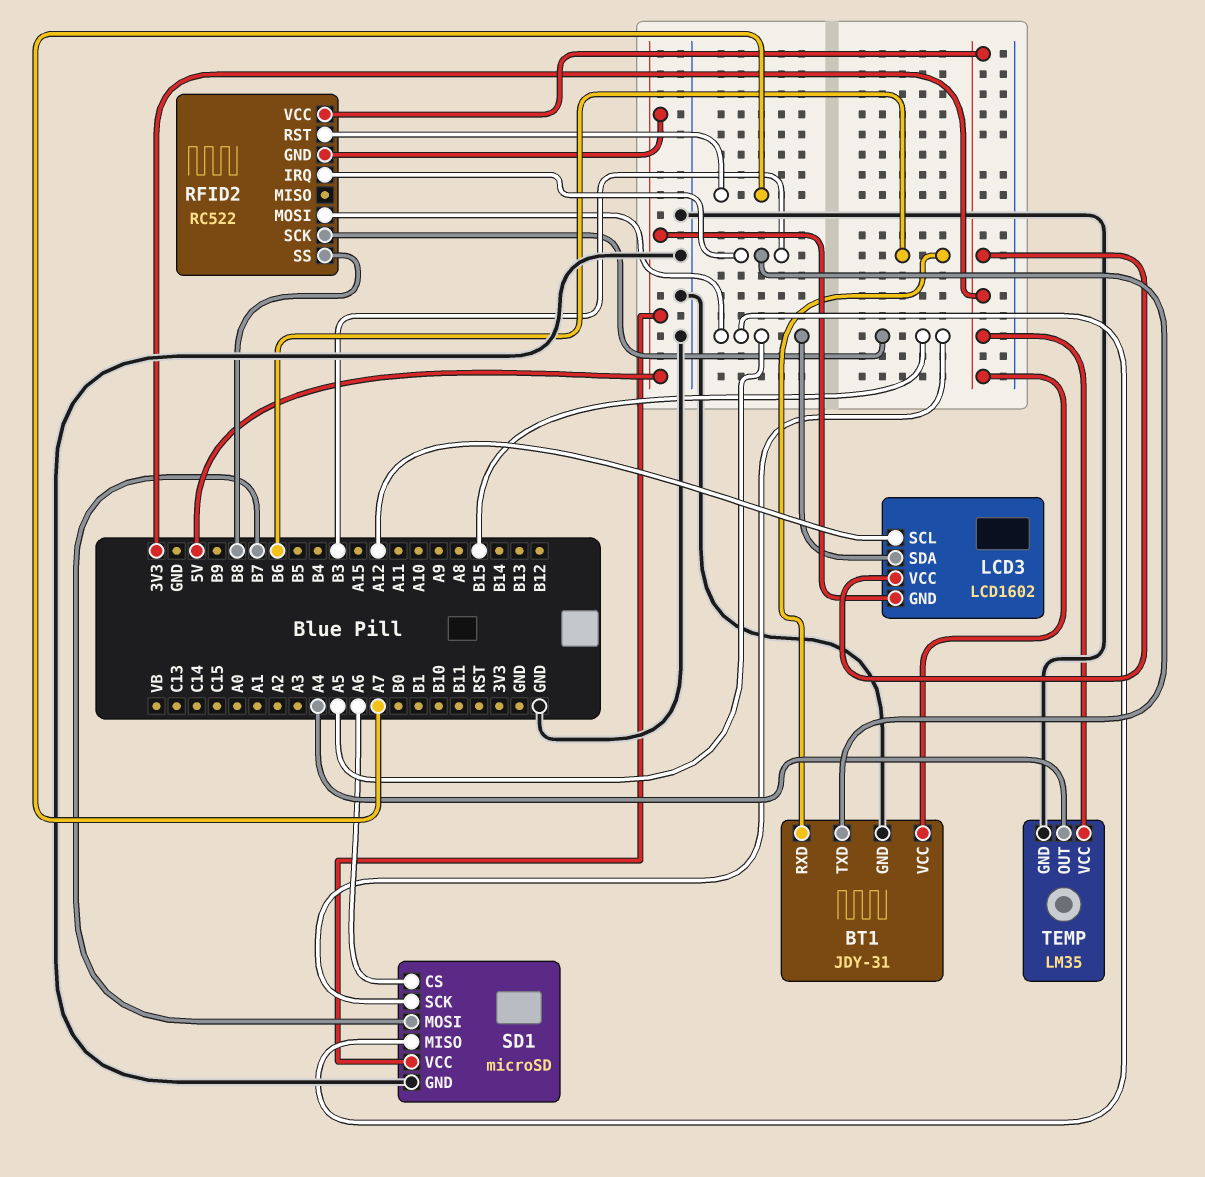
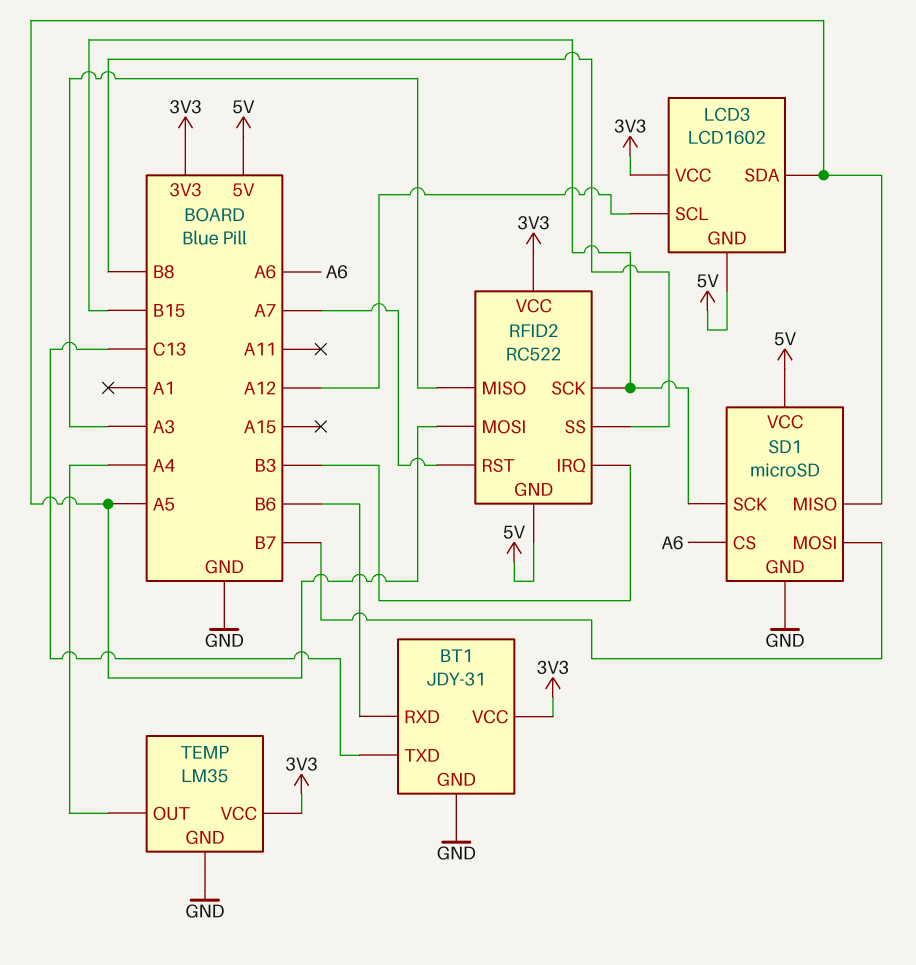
BT1 pin TXD: B3 -> C13
RFID2 pin MISO: none -> A3

